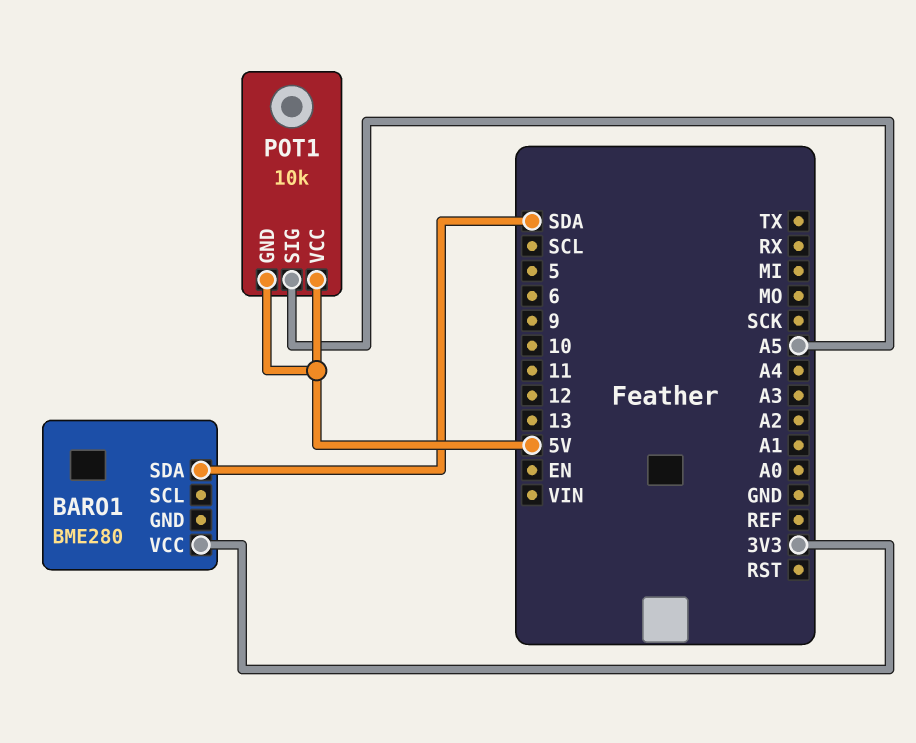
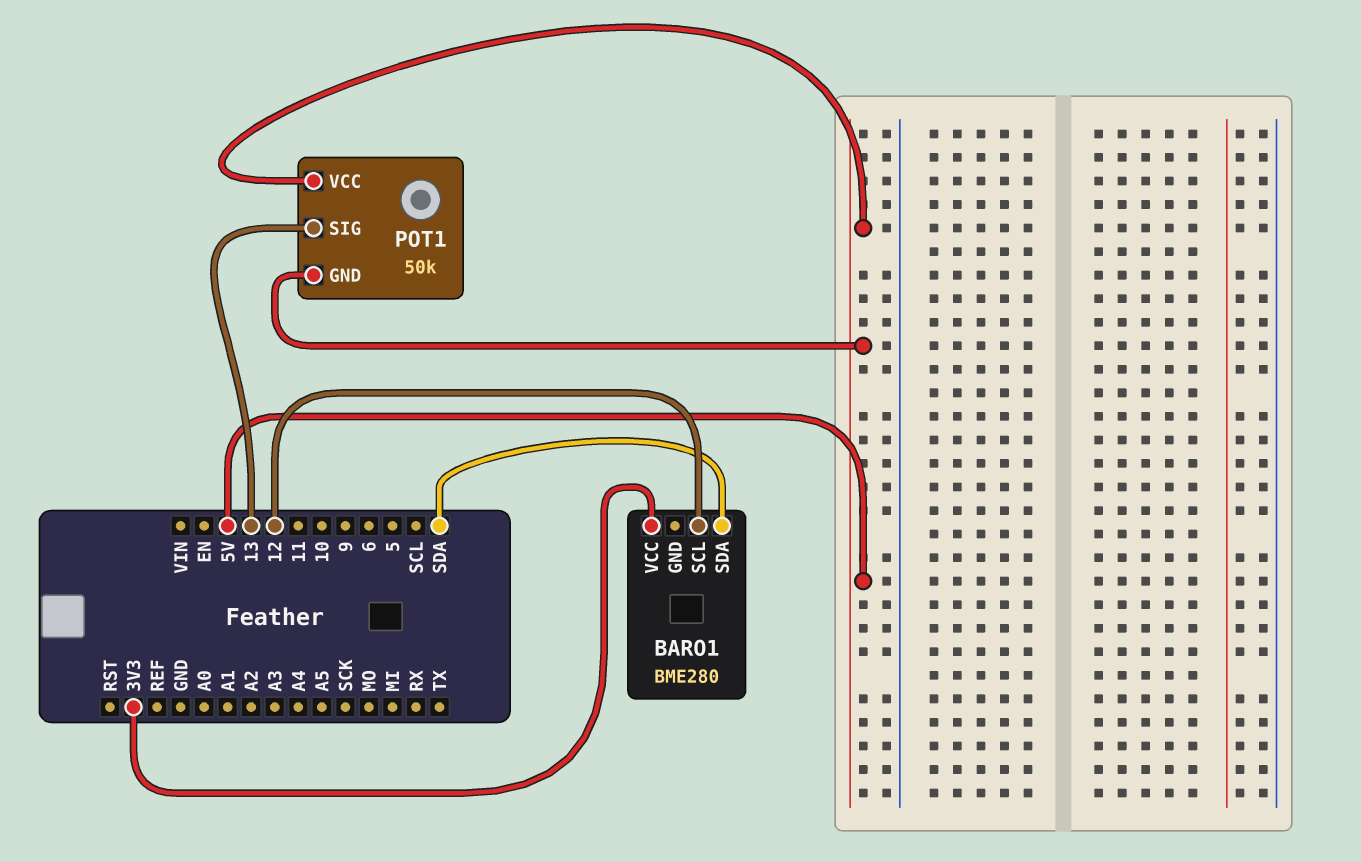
BARO1 pin SCL: none -> 12
POT1: 10k -> 50k
POT1 pin SIG: A5 -> 13

